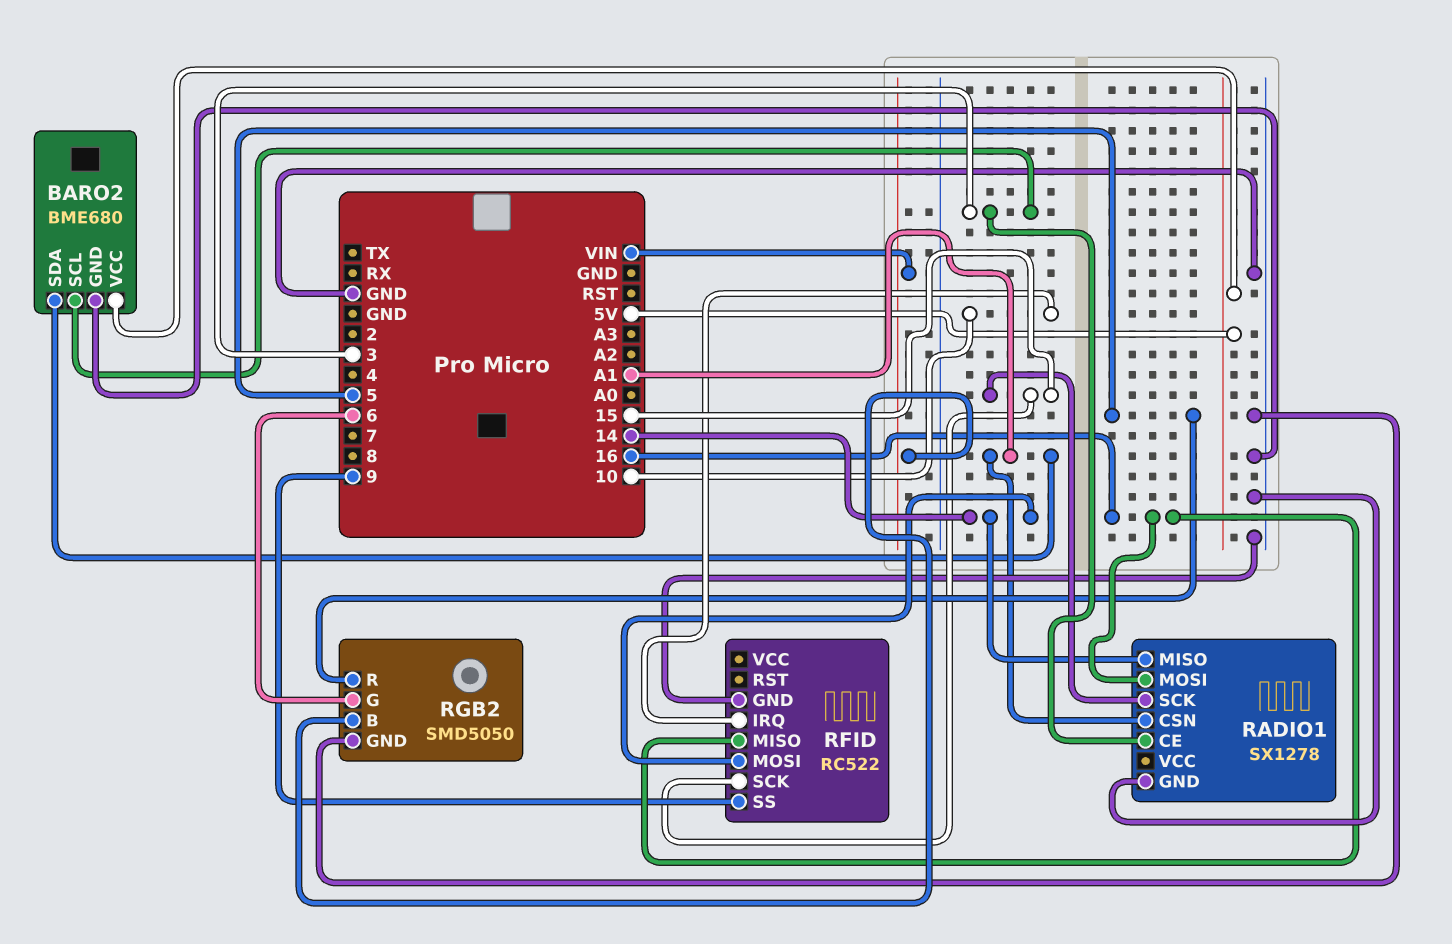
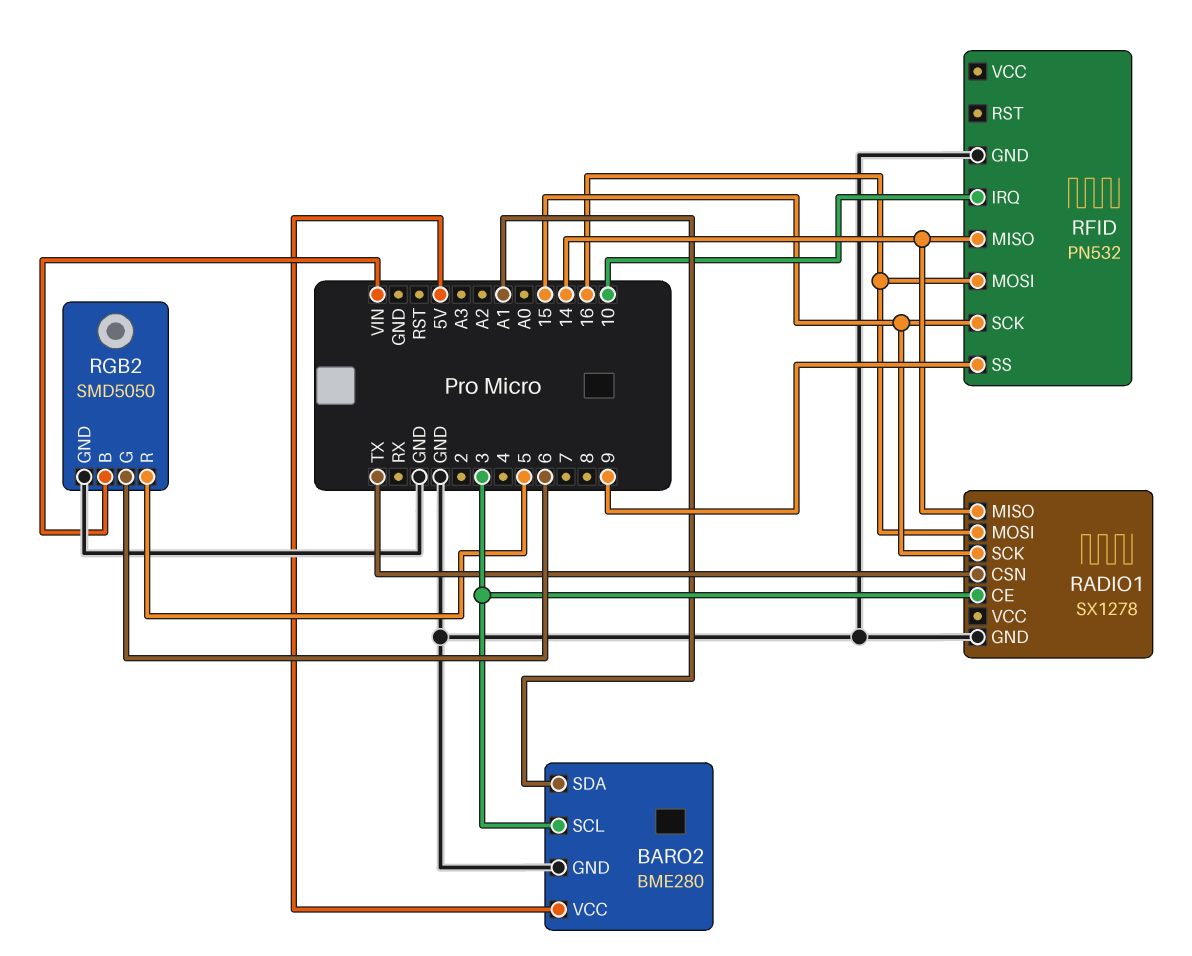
BARO2: BME680 -> BME280
RADIO1 pin CSN: A1 -> TX
RFID: RC522 -> PN532
RFID pin MISO: 16 -> 14
RFID pin MOSI: 14 -> 16

